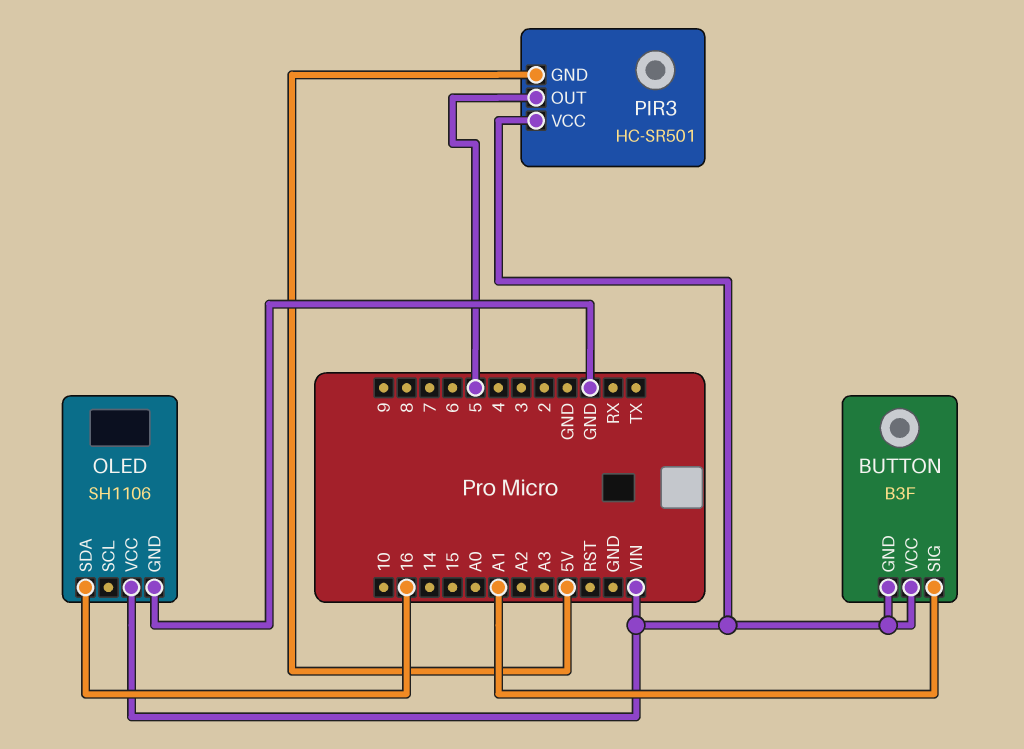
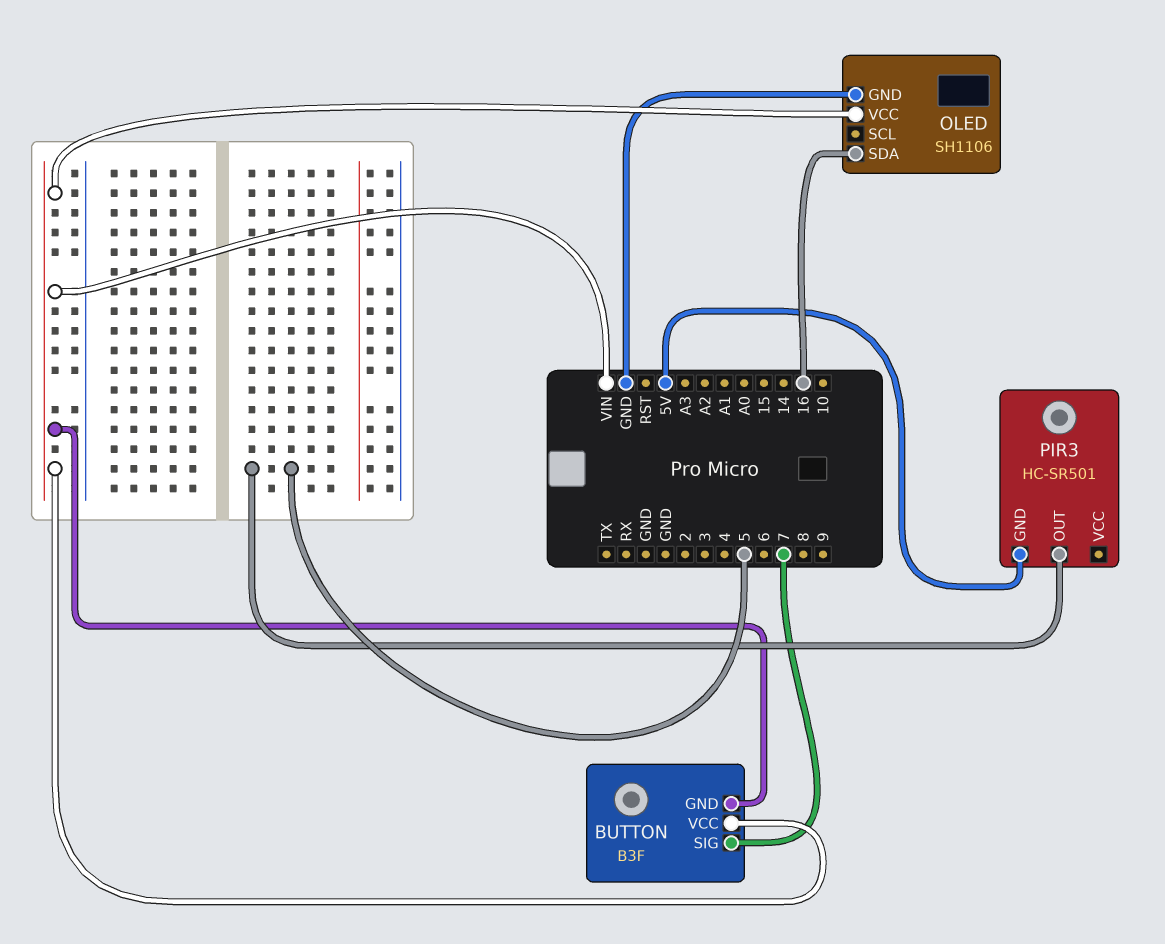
BUTTON pin SIG: A1 -> 7
PIR3 pin VCC: VIN -> none

